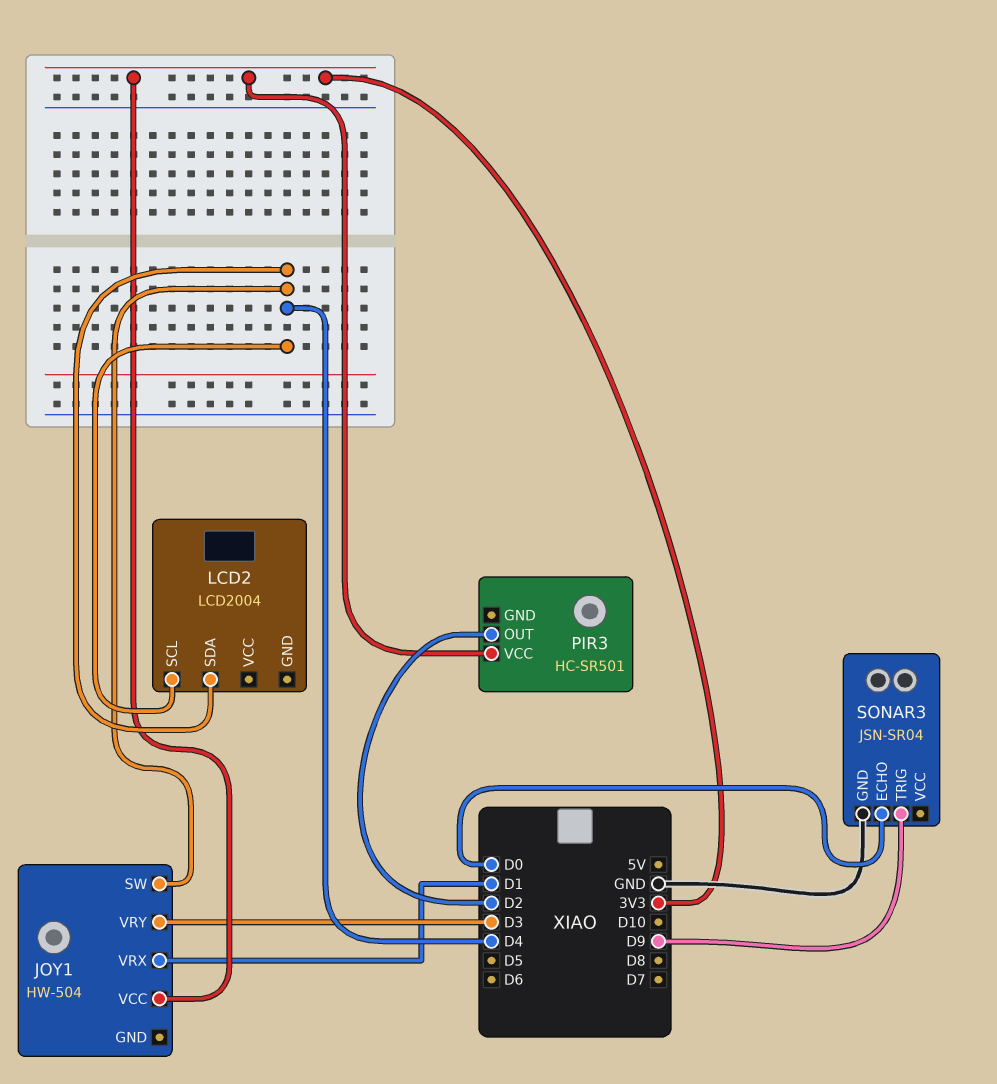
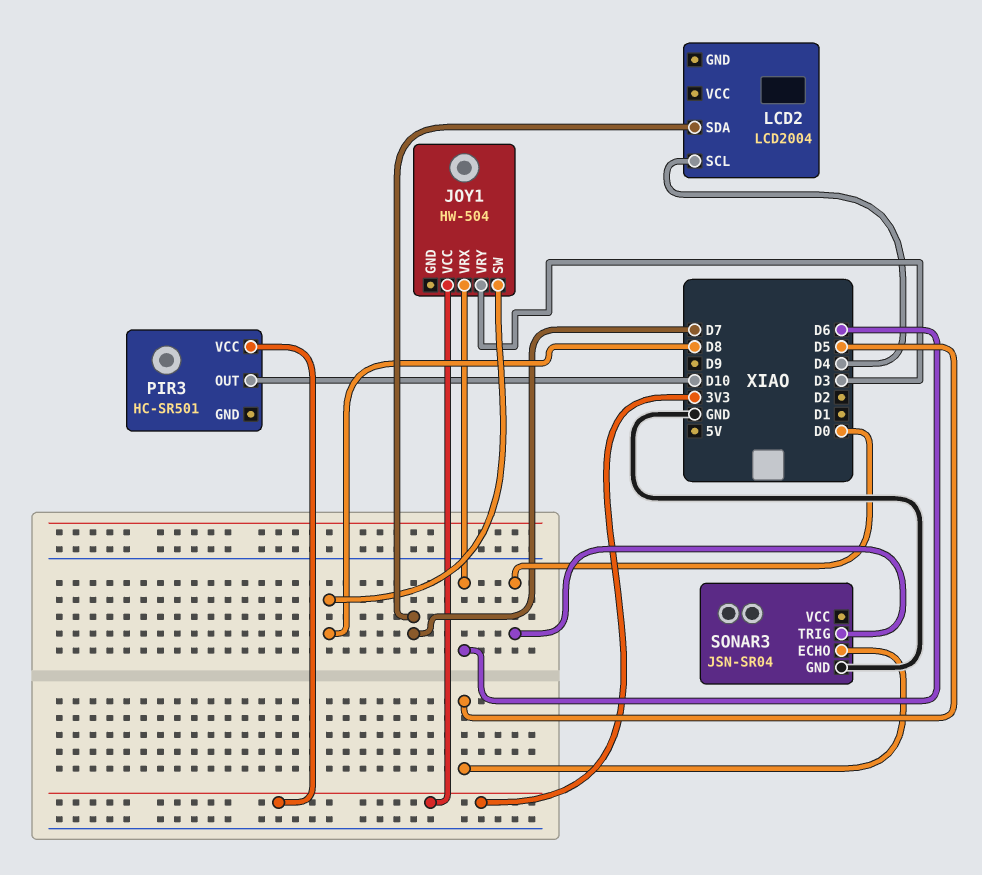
JOY1 pin SW: D4 -> D8
JOY1 pin VRX: D1 -> D6
LCD2 pin SDA: D4 -> D7
PIR3 pin OUT: D2 -> D10
SONAR3 pin ECHO: D0 -> D5
SONAR3 pin TRIG: D9 -> D0

